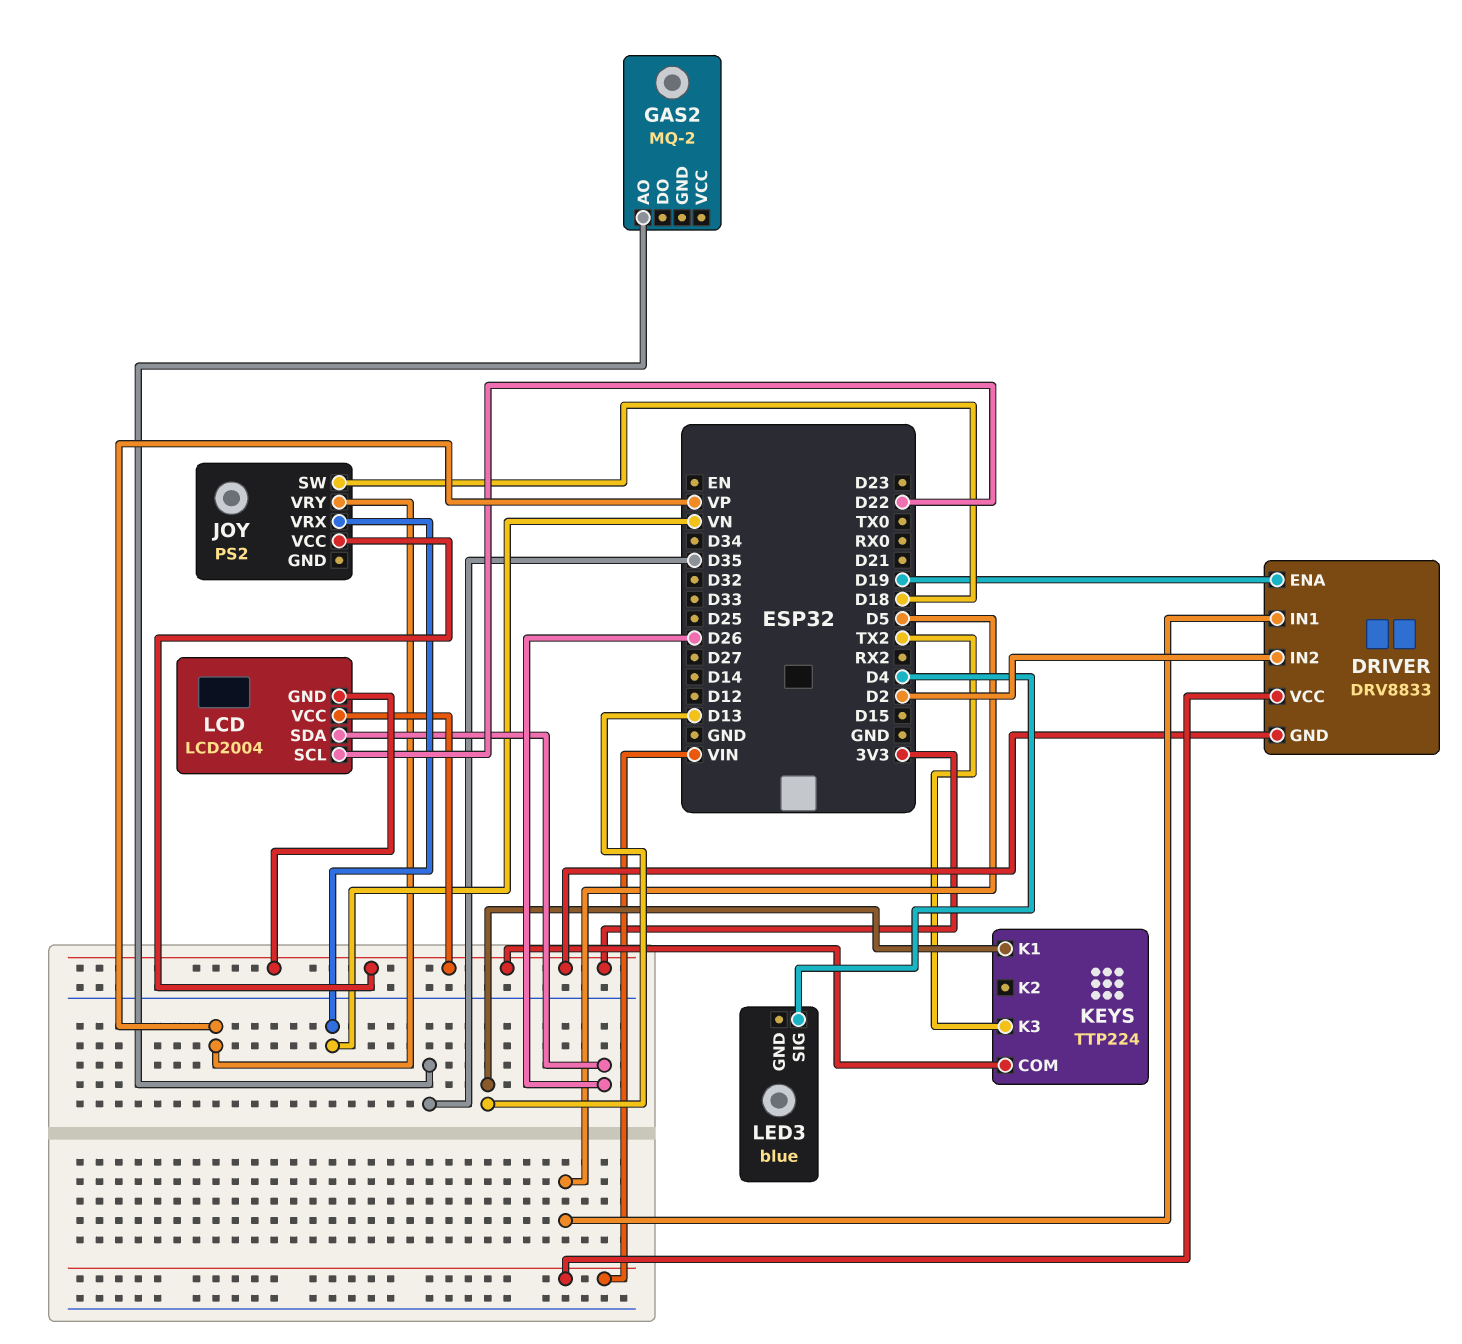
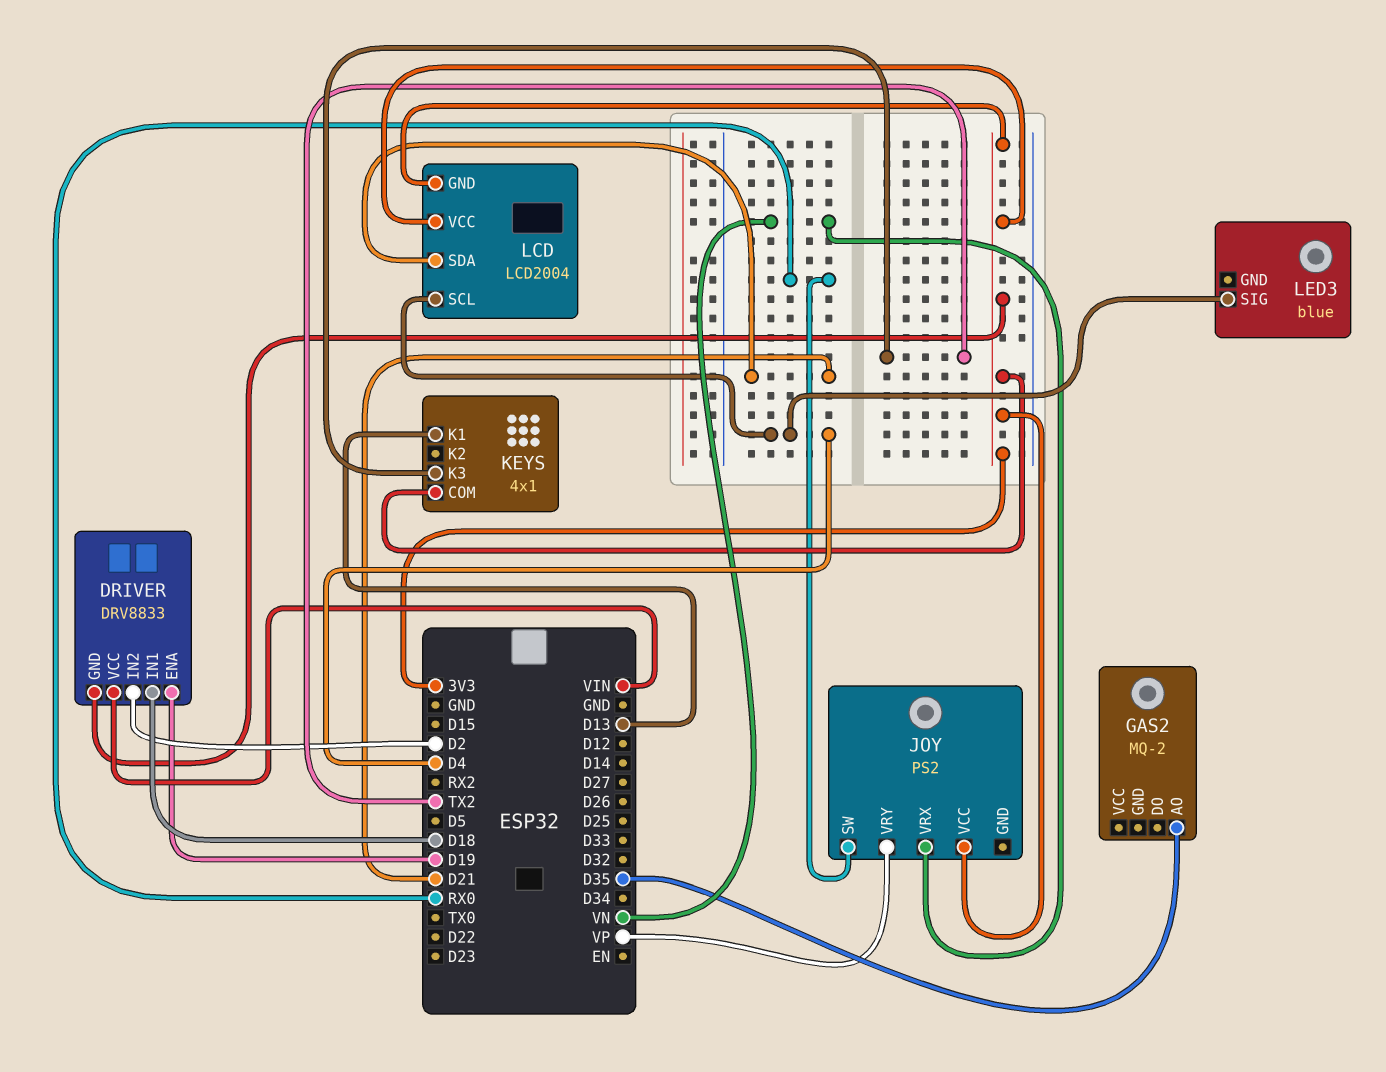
DRIVER pin IN1: D5 -> D18
JOY pin SW: D18 -> RX0
KEYS: TTP224 -> 4x1
LCD pin SCL: D22 -> D4
LCD pin SDA: D26 -> D21

